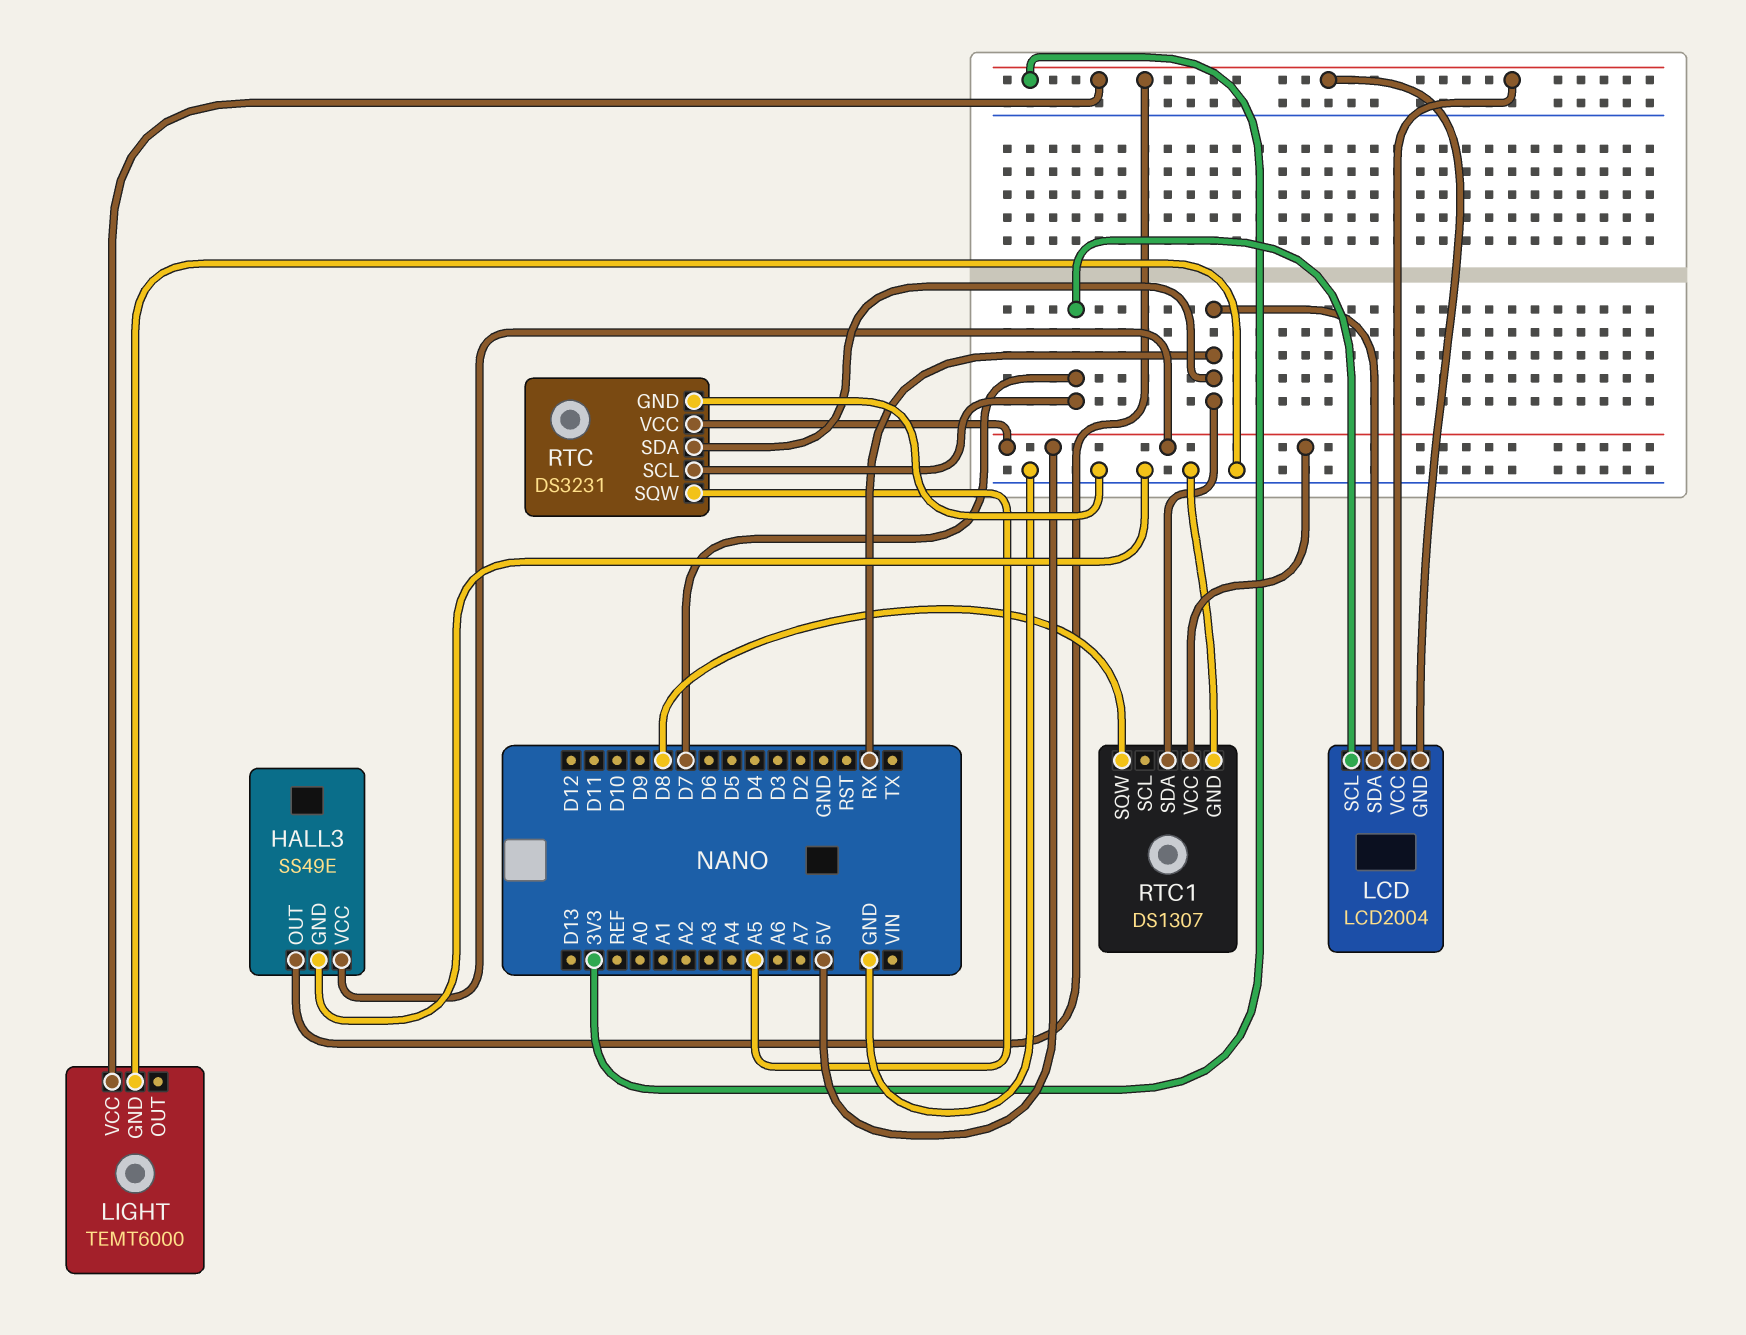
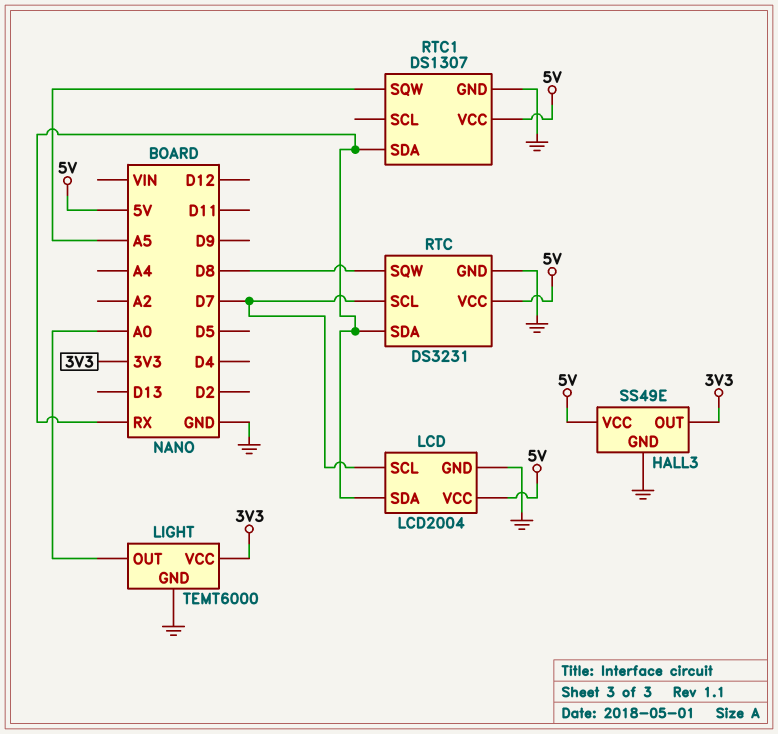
LCD pin GND: 3V3 -> GND
LCD pin VCC: 3V3 -> 5V
LIGHT pin OUT: none -> A0
RTC pin SQW: A5 -> D8
RTC1 pin SQW: D8 -> A5

